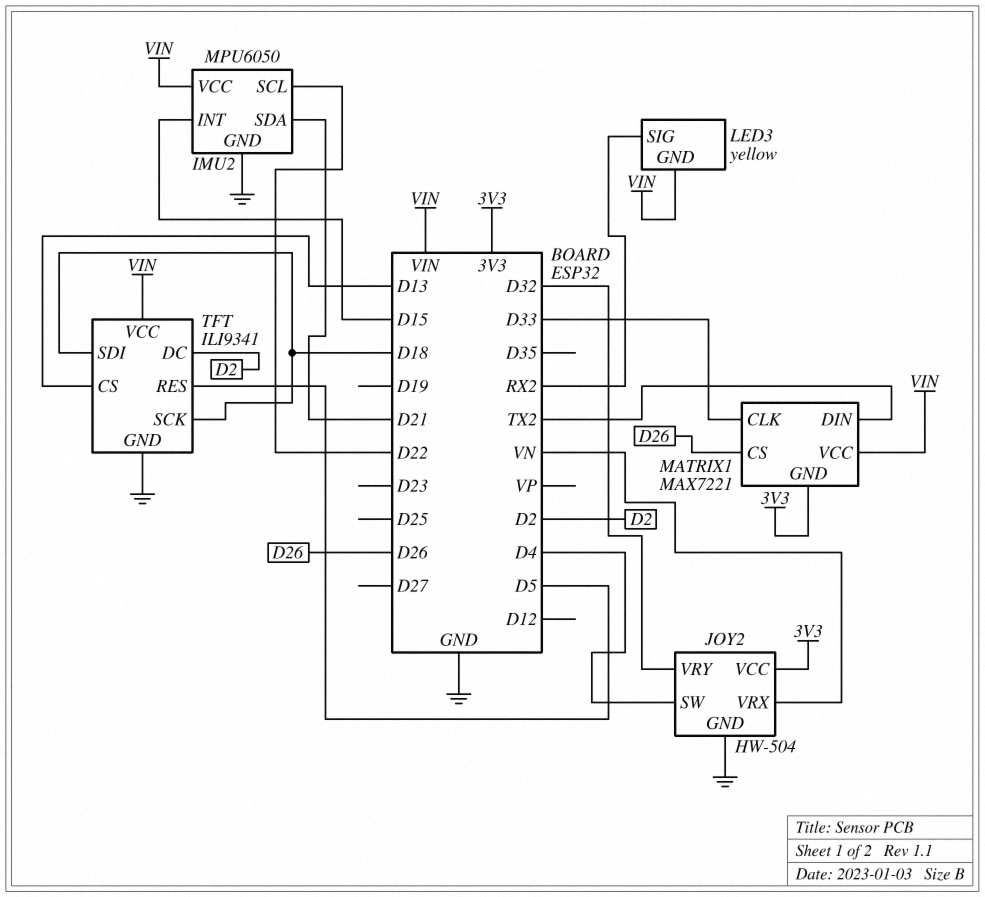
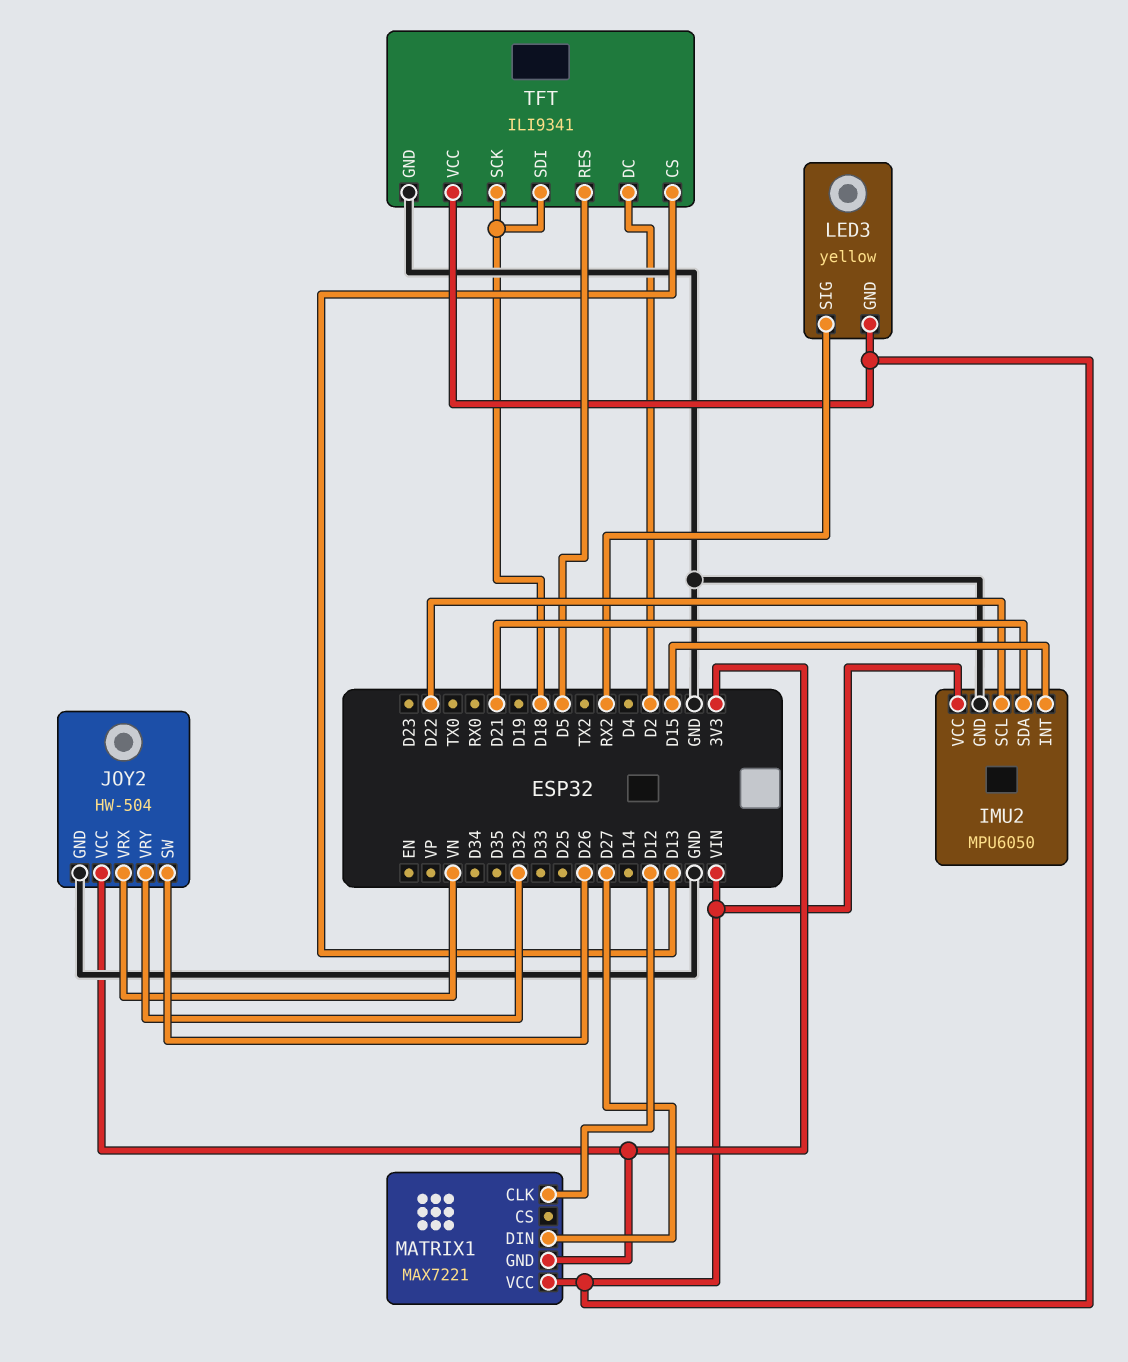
JOY2 pin SW: D4 -> D26
MATRIX1 pin CLK: D33 -> D12
MATRIX1 pin CS: D26 -> none
MATRIX1 pin DIN: TX2 -> D27

